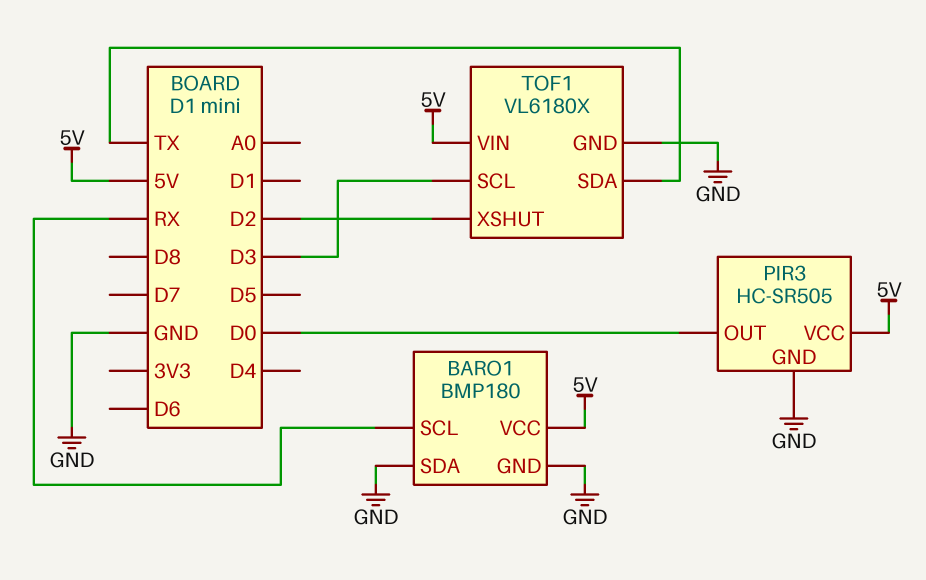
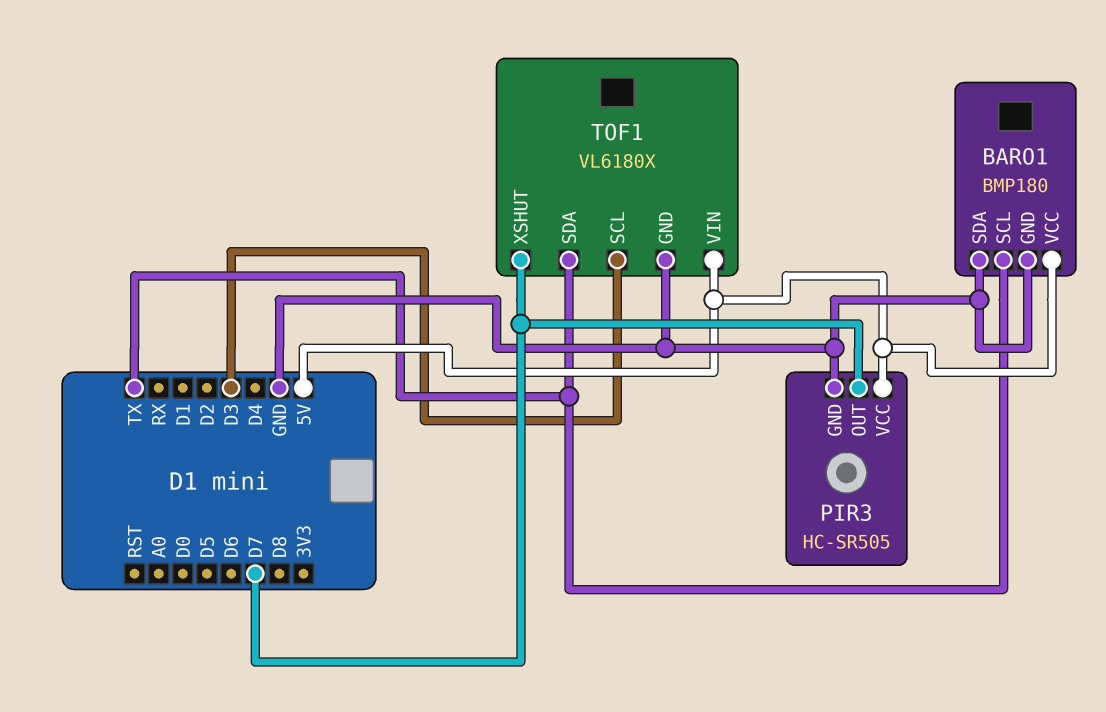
BARO1 pin SCL: RX -> TX
PIR3 pin OUT: D0 -> D7
TOF1 pin XSHUT: D2 -> D7

